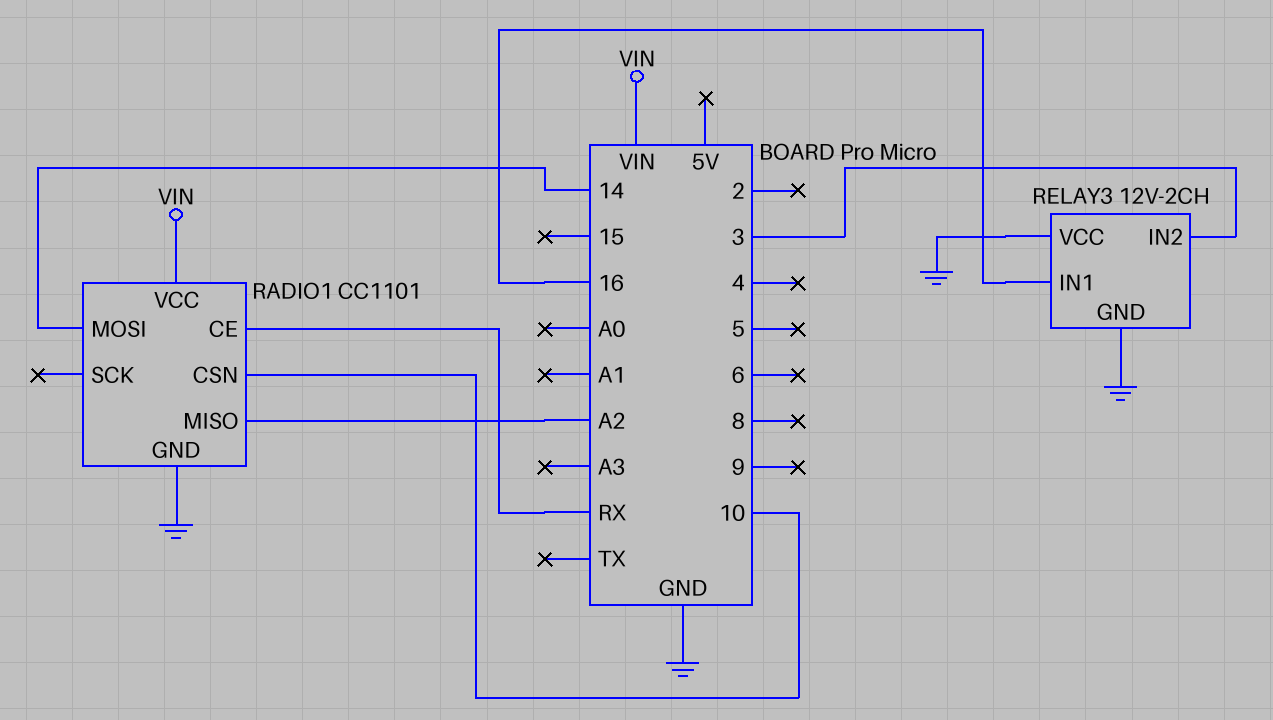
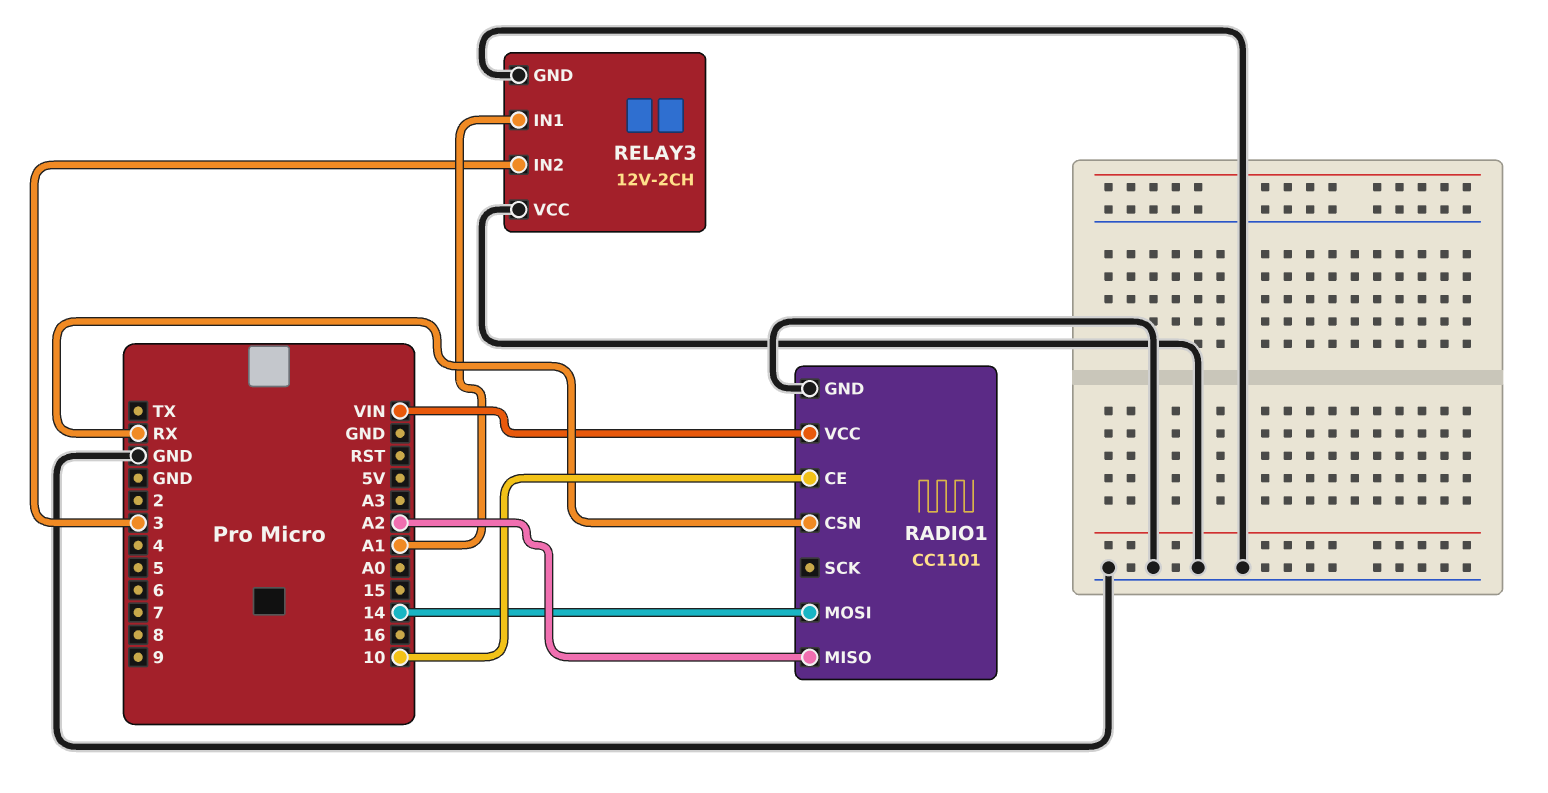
RADIO1 pin CE: RX -> 10
RADIO1 pin CSN: 10 -> RX
RELAY3 pin IN1: 16 -> A1

